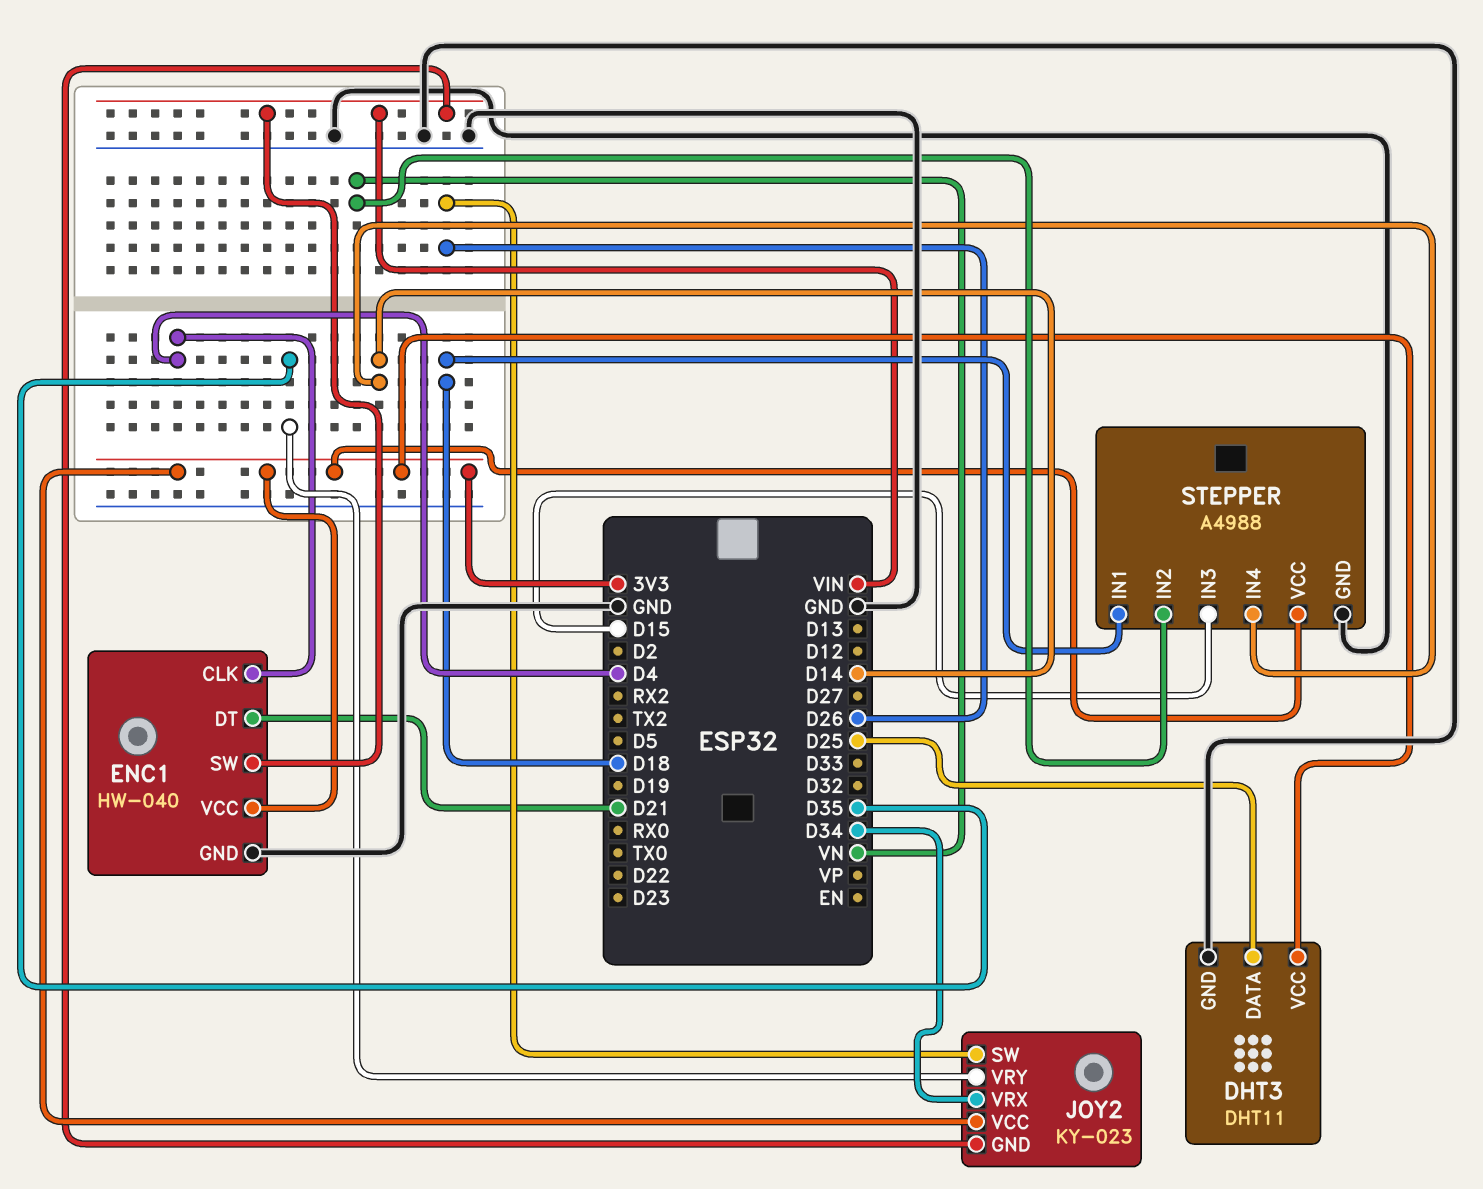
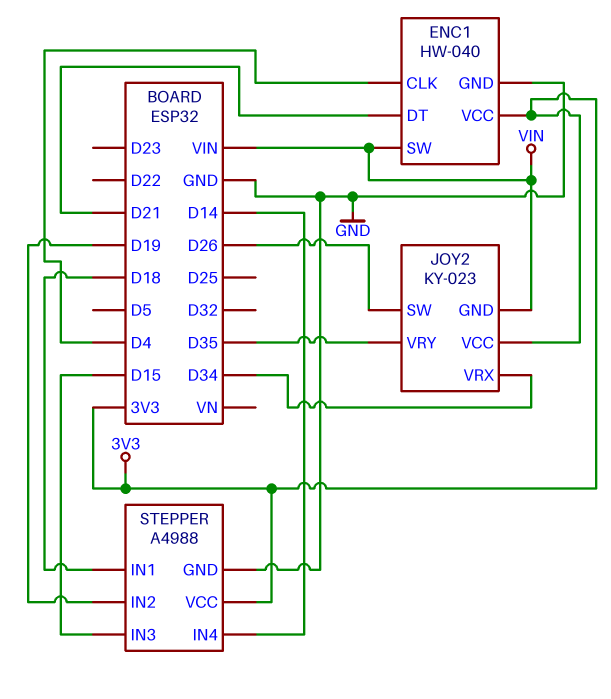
DHT3: DHT11 -> none
DHT3 pin DATA: D25 -> none
DHT3 pin GND: GND -> none
DHT3 pin VCC: 3V3 -> none
STEPPER pin IN2: VN -> D19

